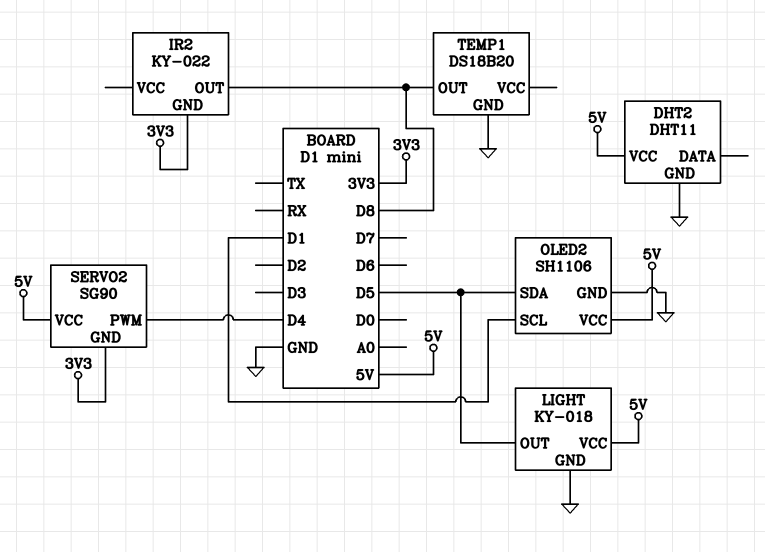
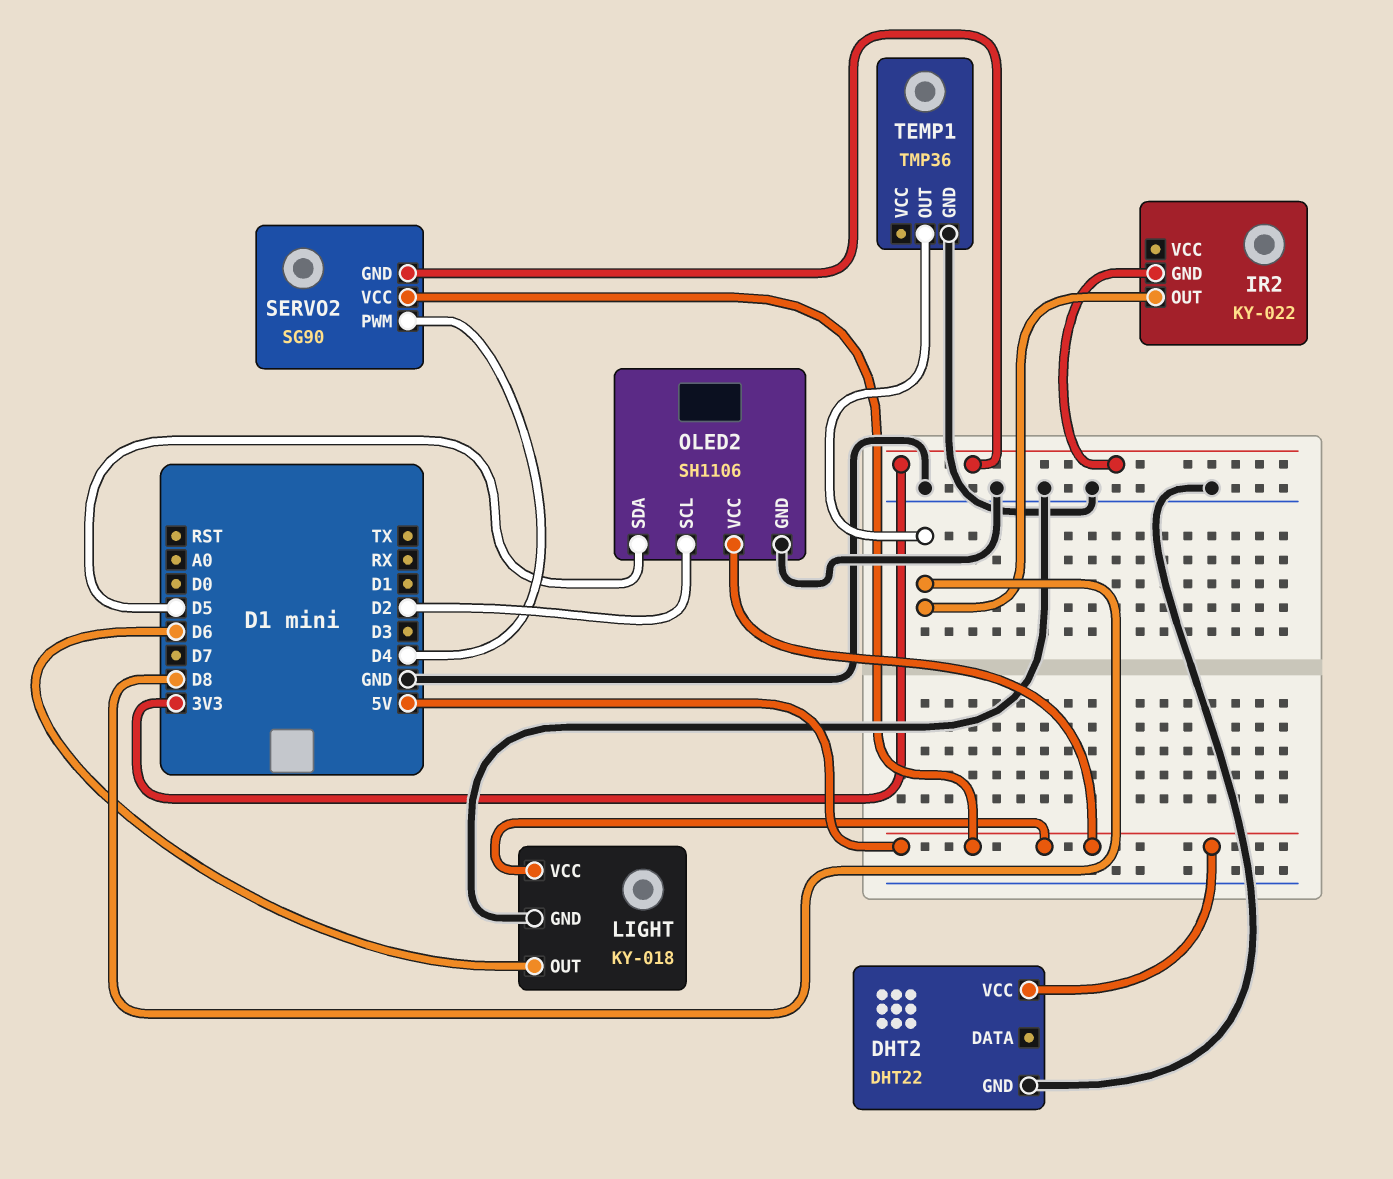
DHT2: DHT11 -> DHT22
LIGHT pin OUT: D5 -> D6
OLED2 pin SCL: D1 -> D2
TEMP1: DS18B20 -> TMP36

